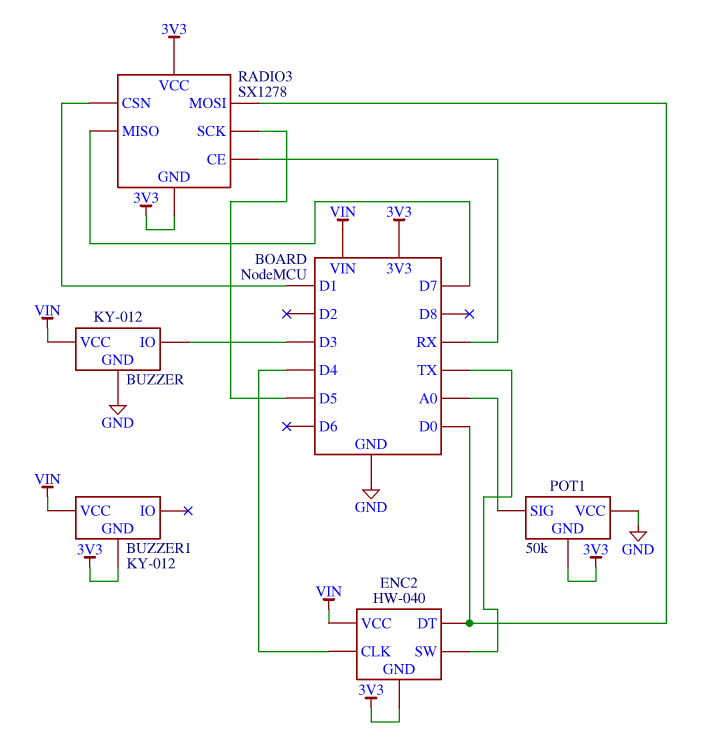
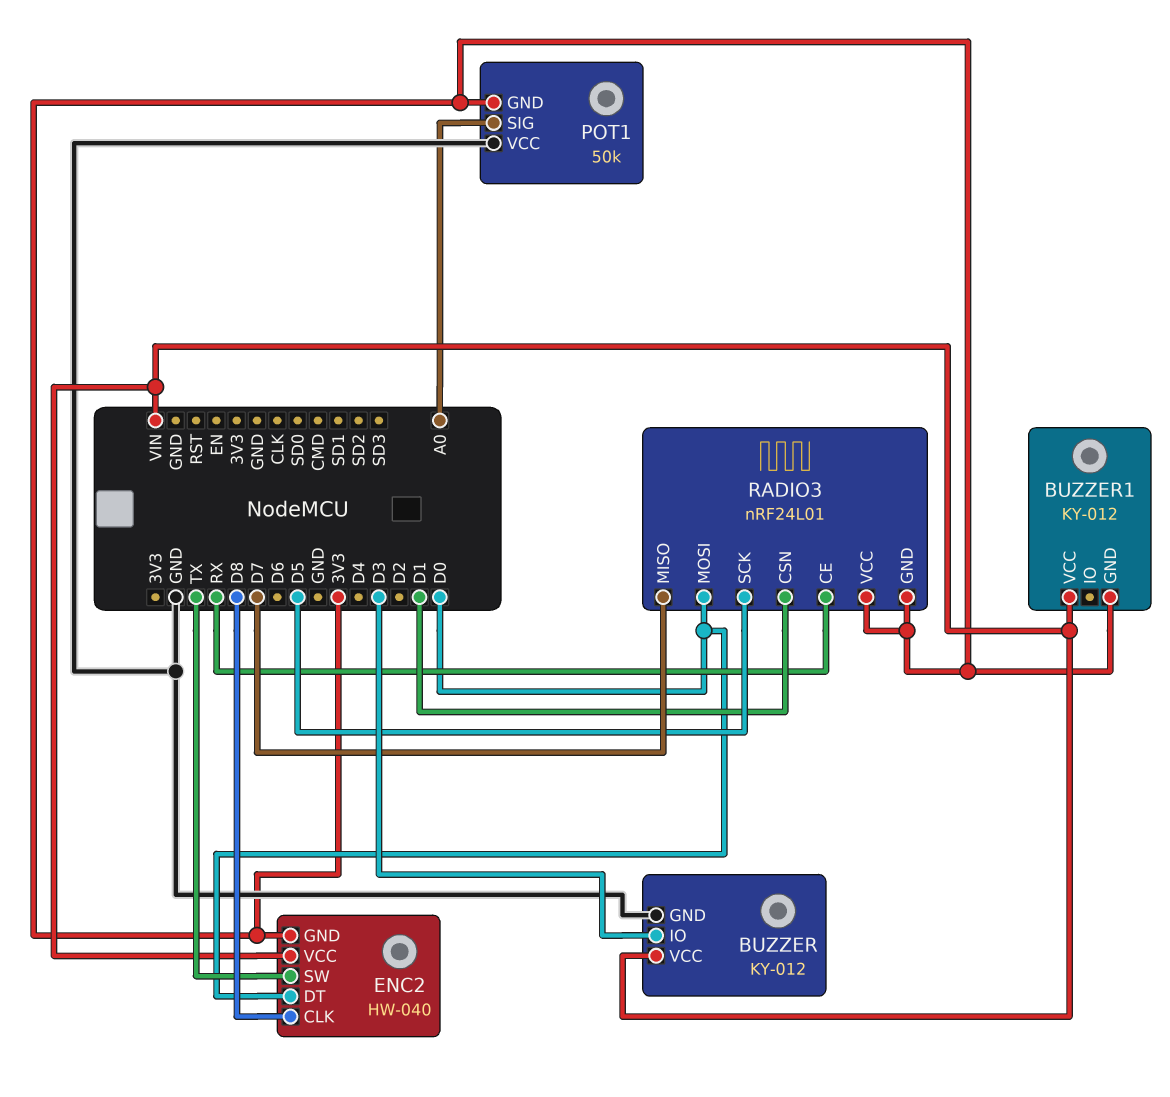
ENC2 pin CLK: D4 -> D8
RADIO3: SX1278 -> nRF24L01

